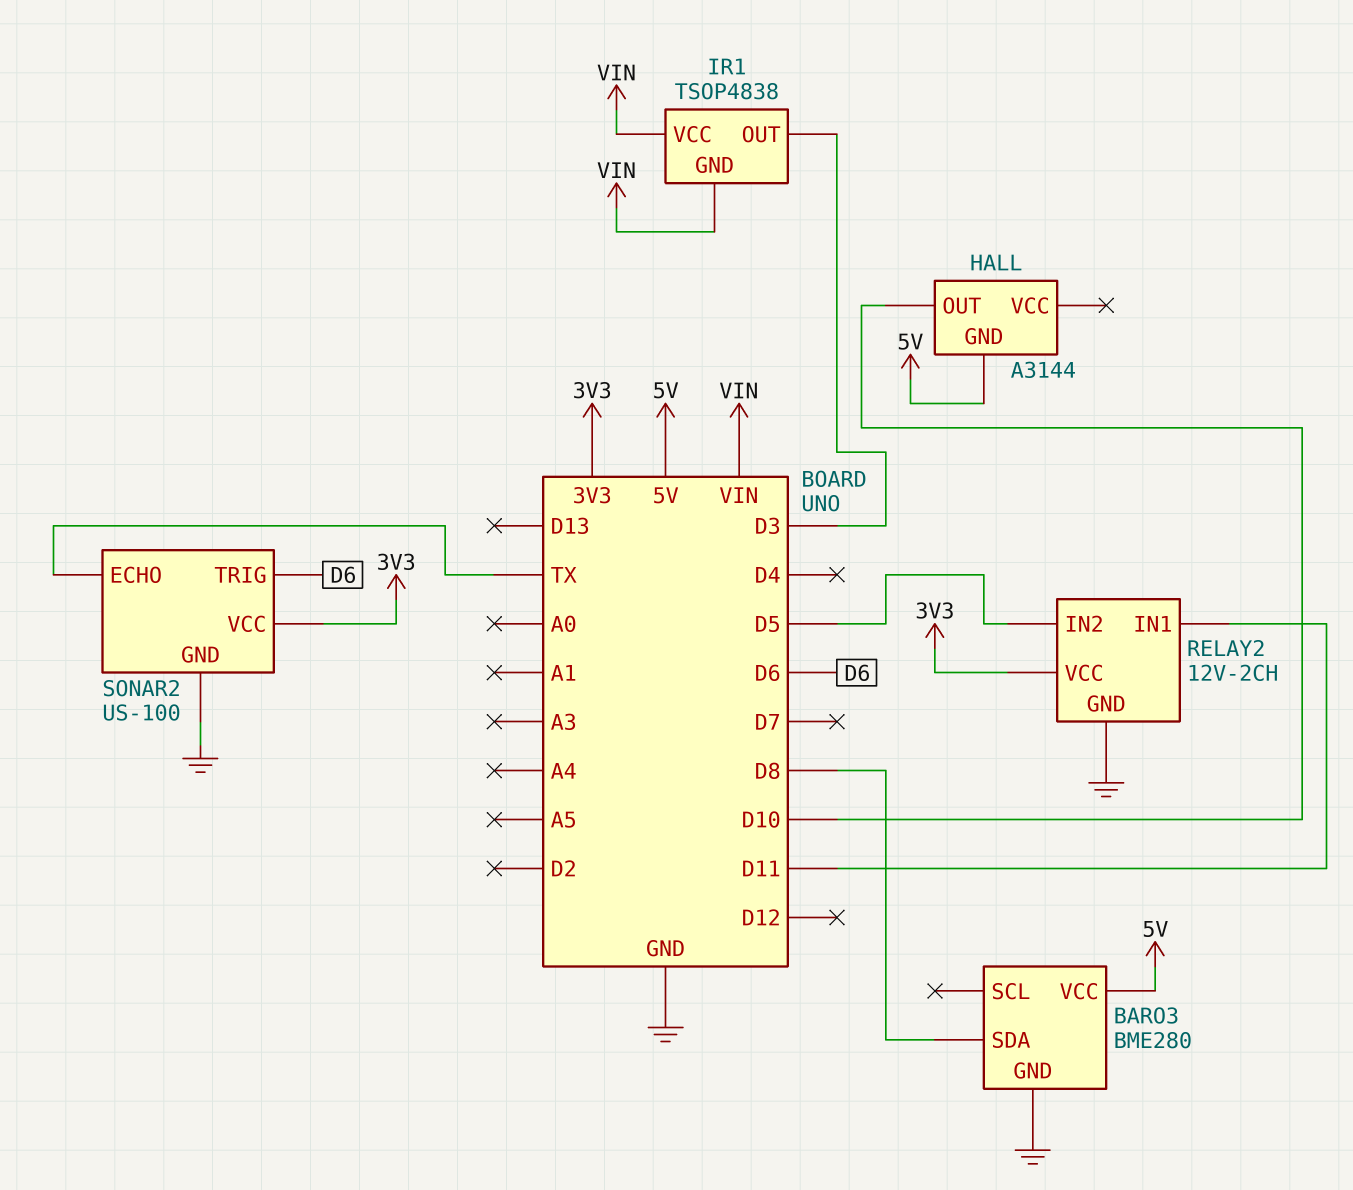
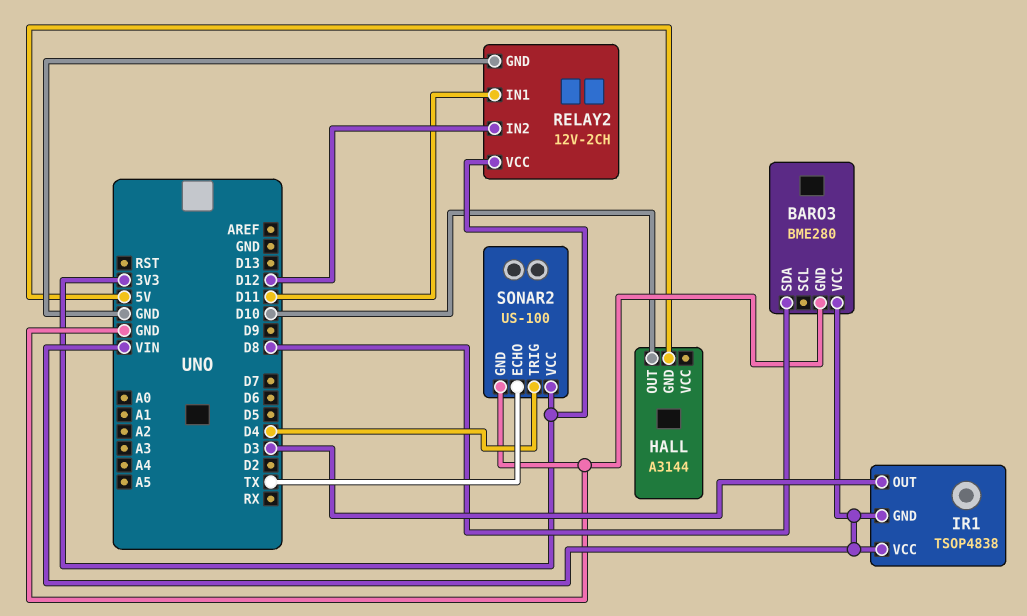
BARO3 pin VCC: 5V -> VIN
RELAY2 pin IN2: D5 -> D12
SONAR2 pin TRIG: D6 -> D4

